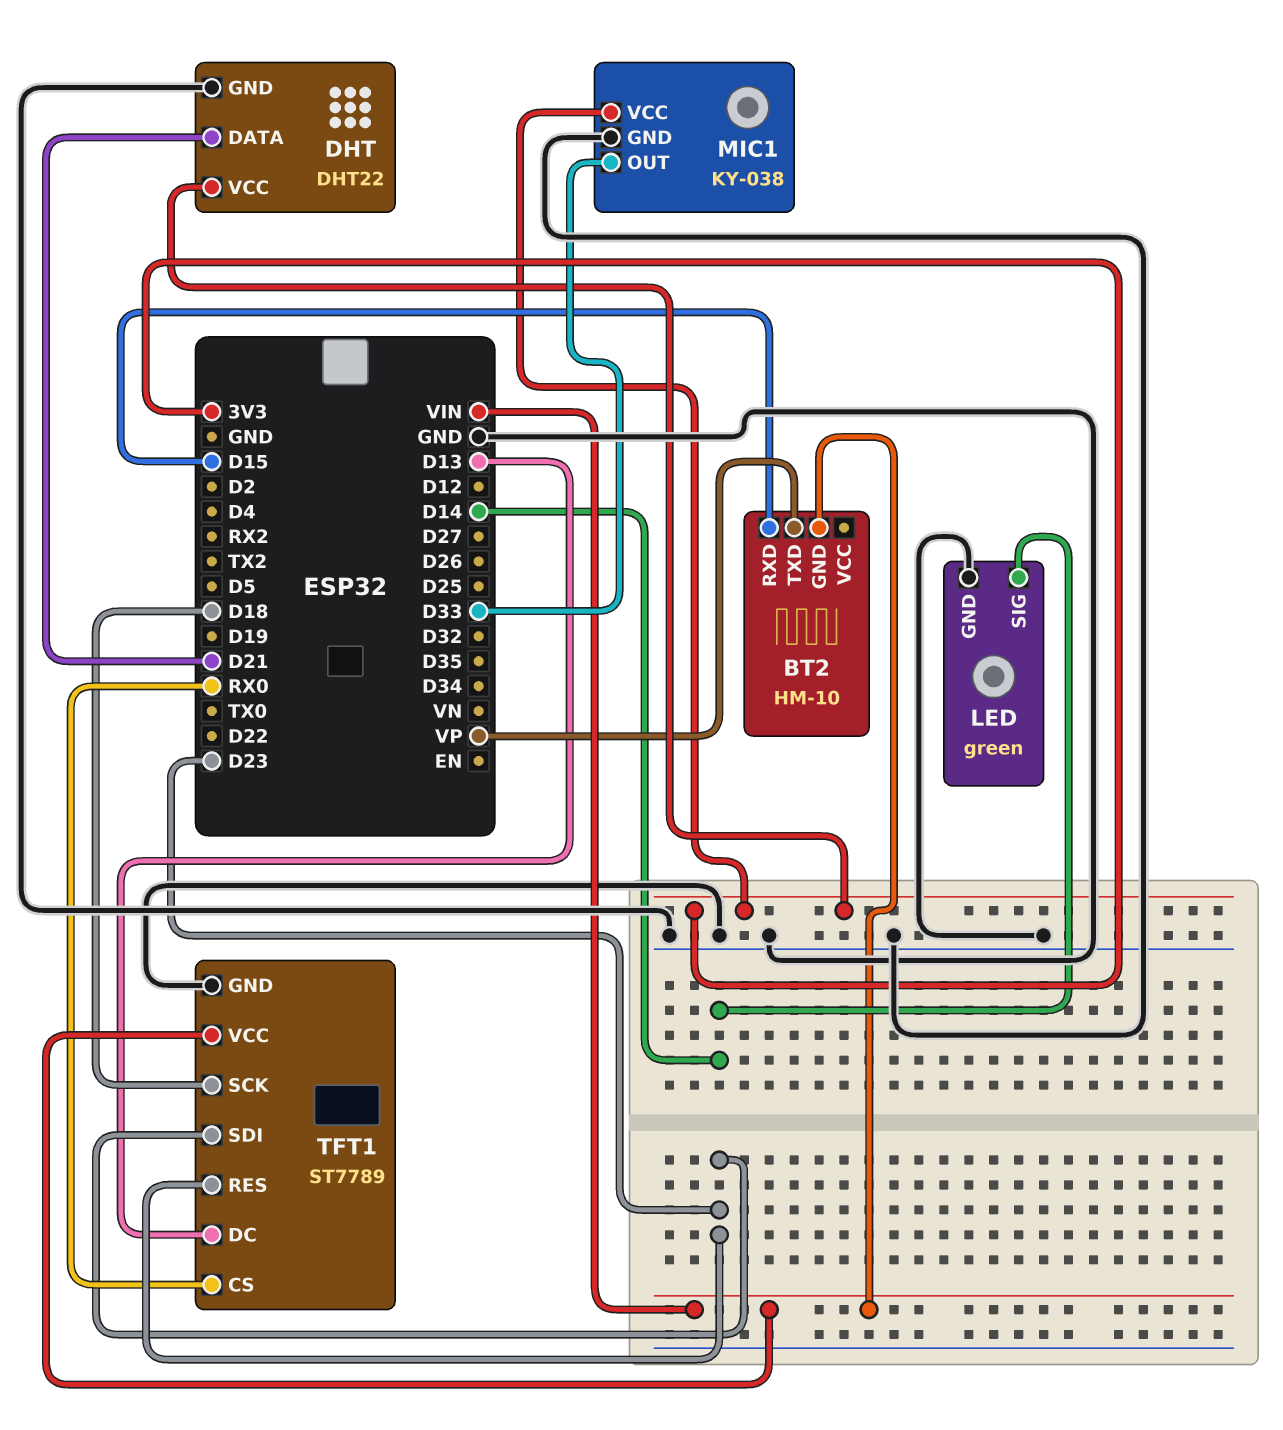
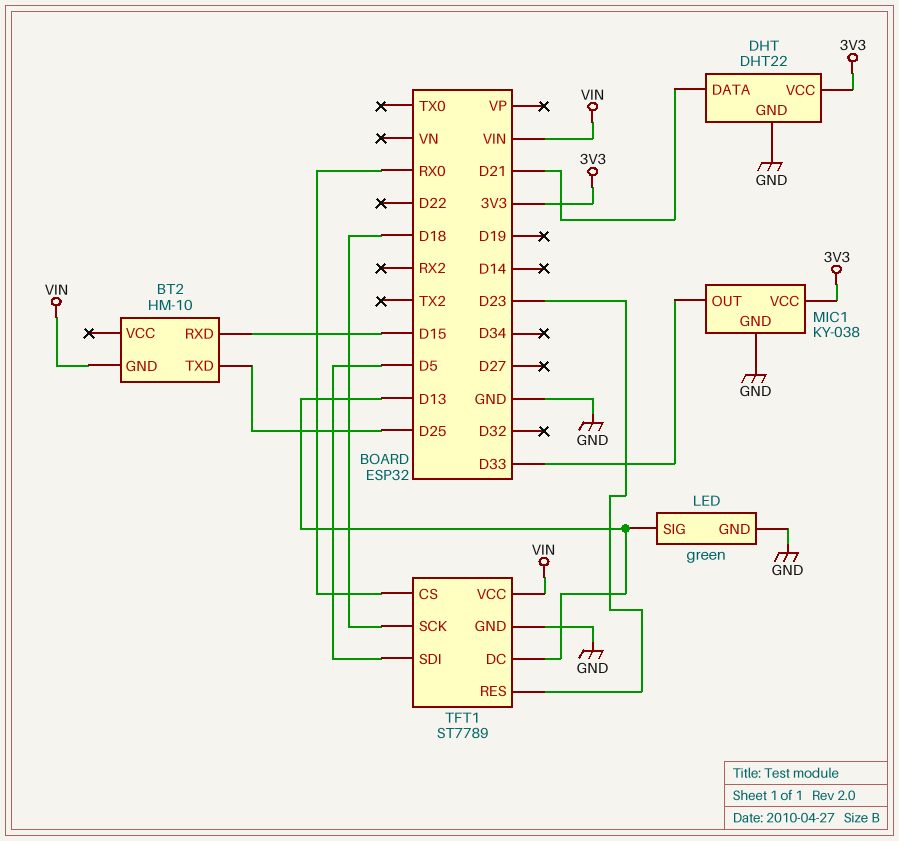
BT2 pin TXD: VP -> D25
LED pin SIG: D14 -> D13
TFT1 pin SDI: D23 -> D5

